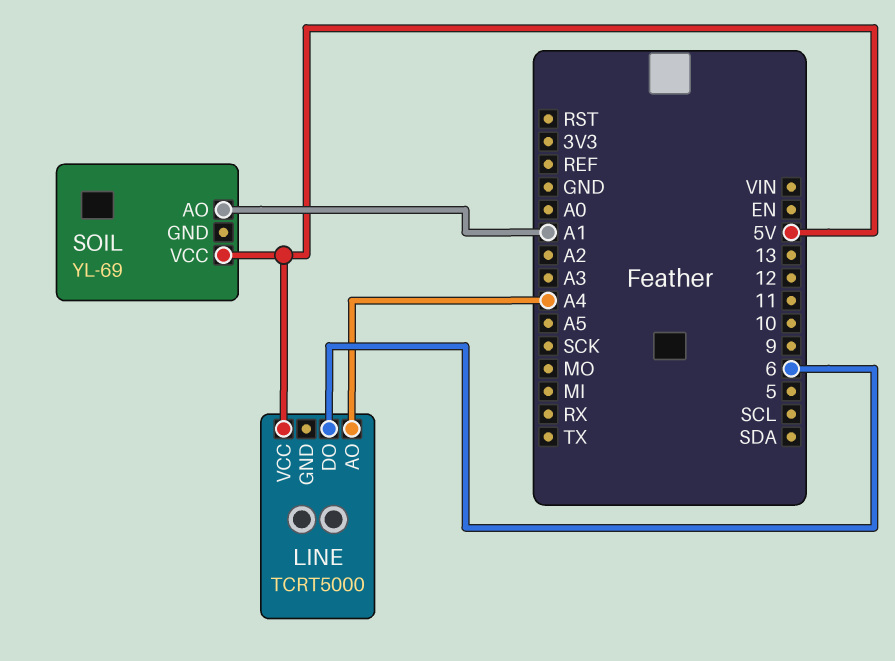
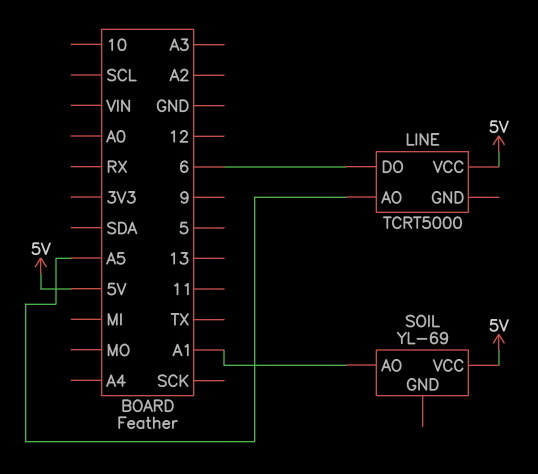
LINE pin AO: A4 -> A5

